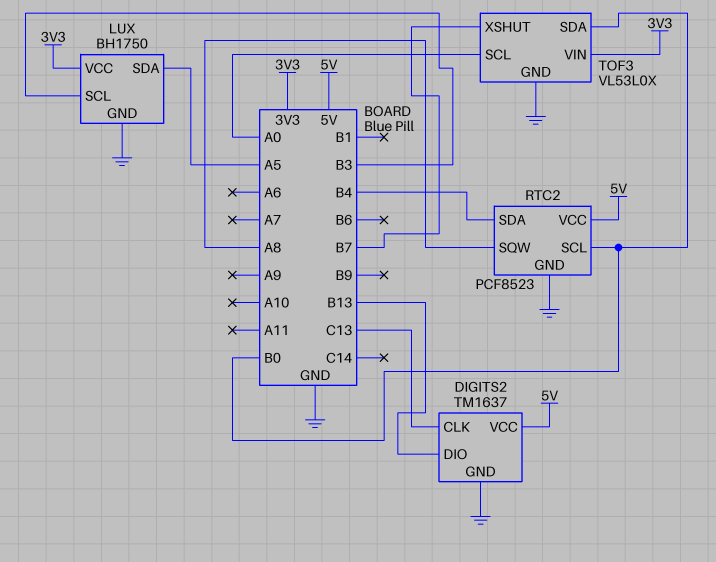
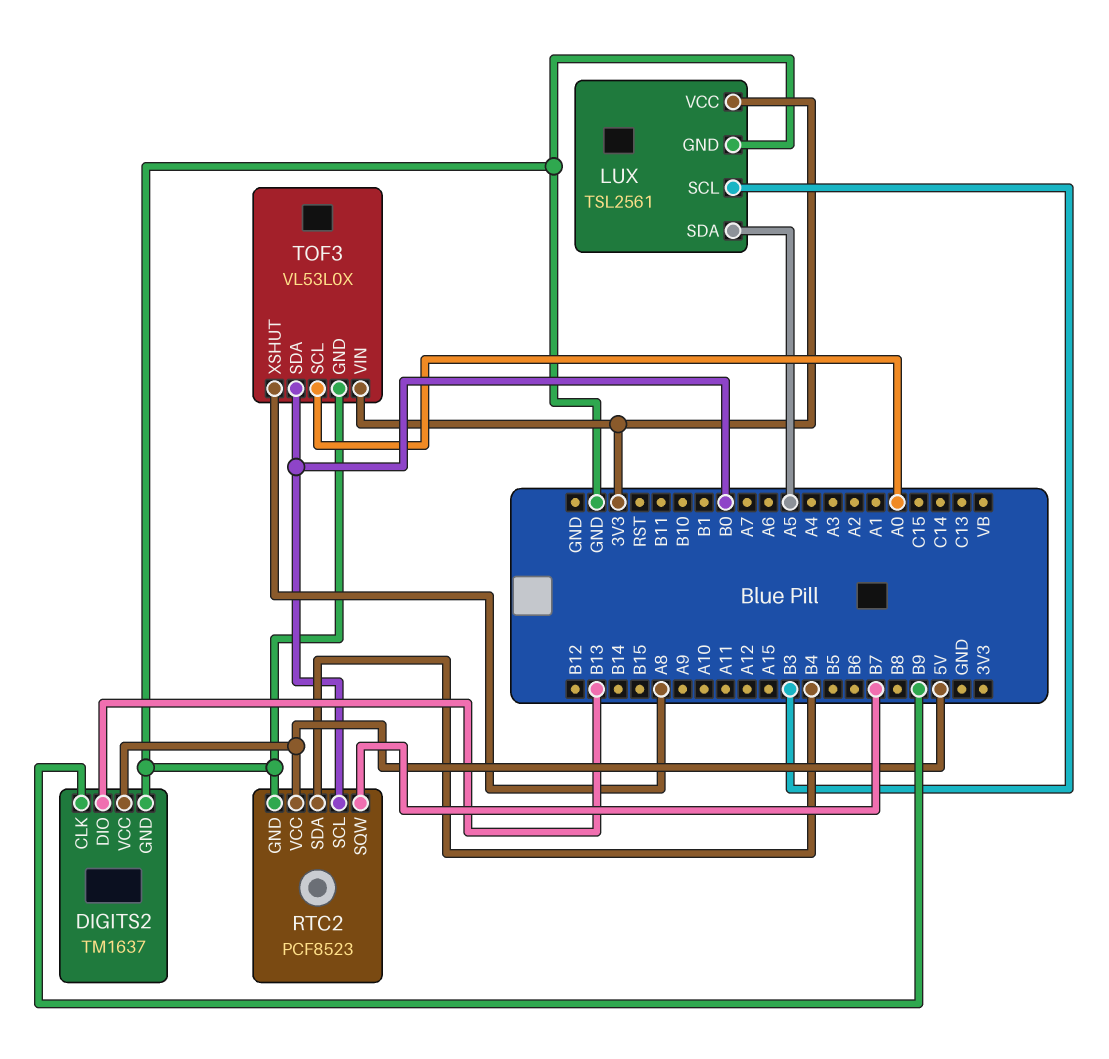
DIGITS2 pin CLK: C13 -> B9
LUX: BH1750 -> TSL2561
RTC2 pin SQW: A8 -> B7
TOF3 pin XSHUT: B7 -> A8

